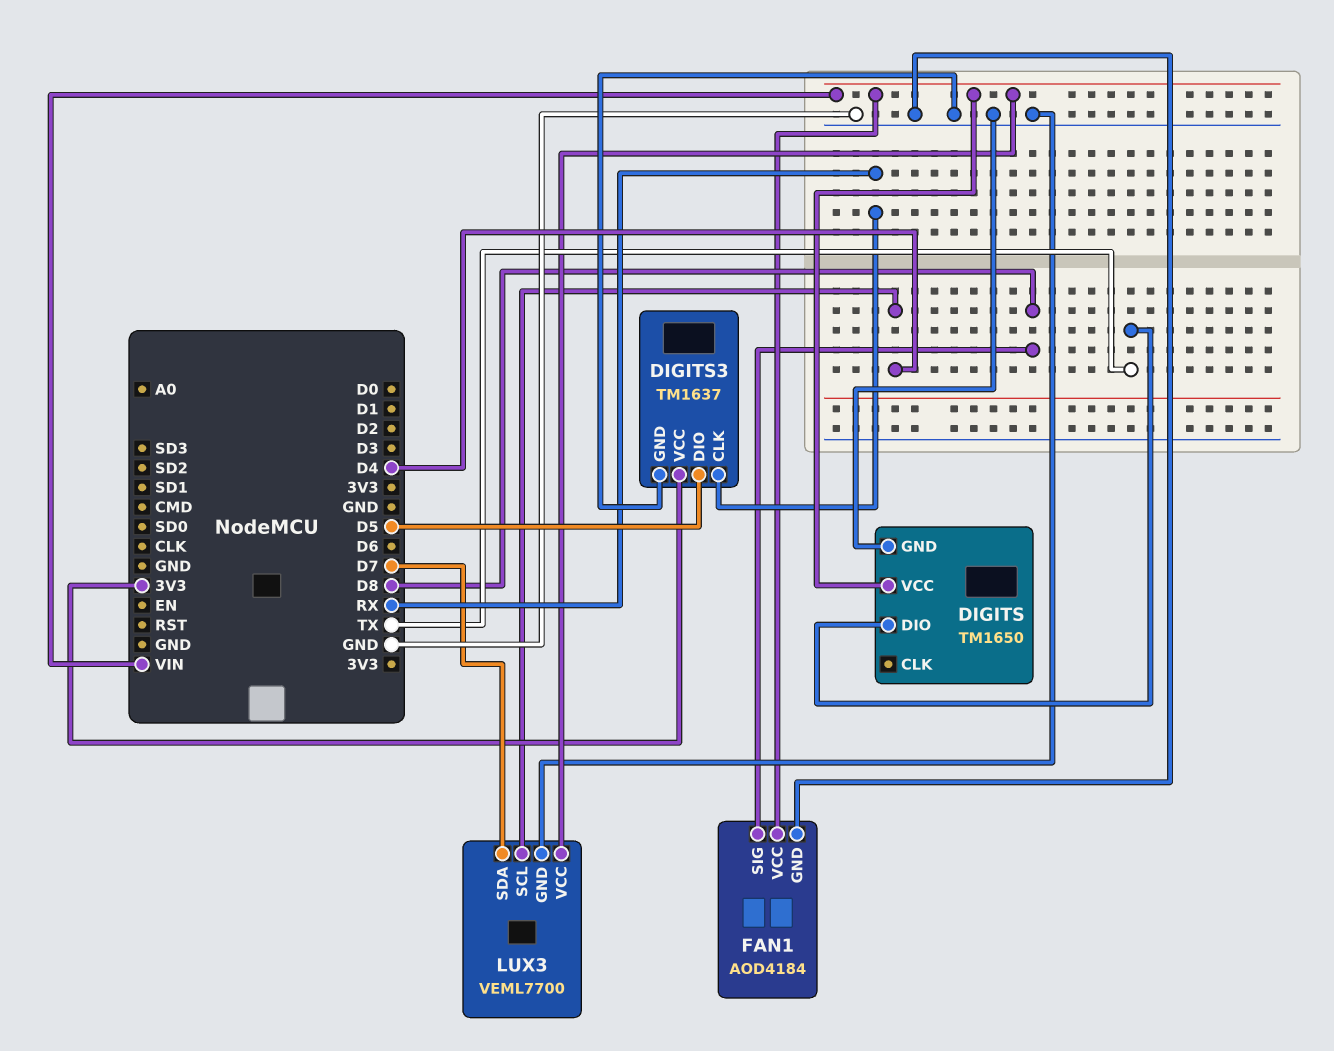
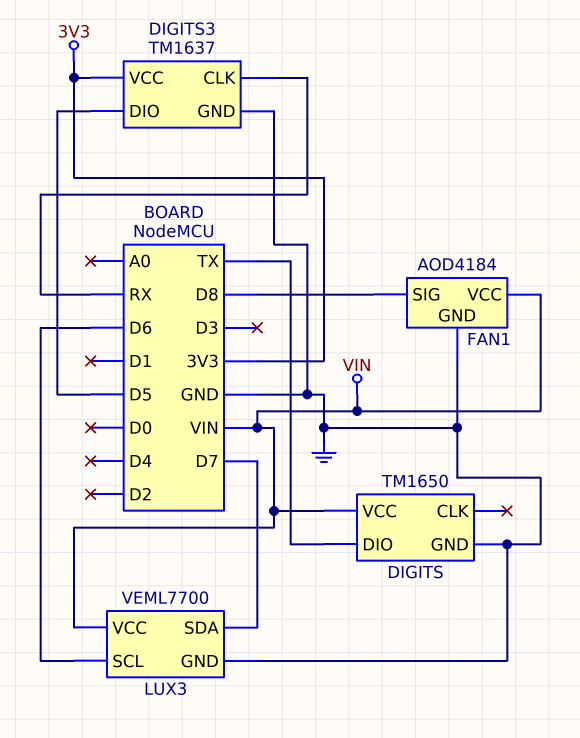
LUX3 pin SCL: D4 -> D6

